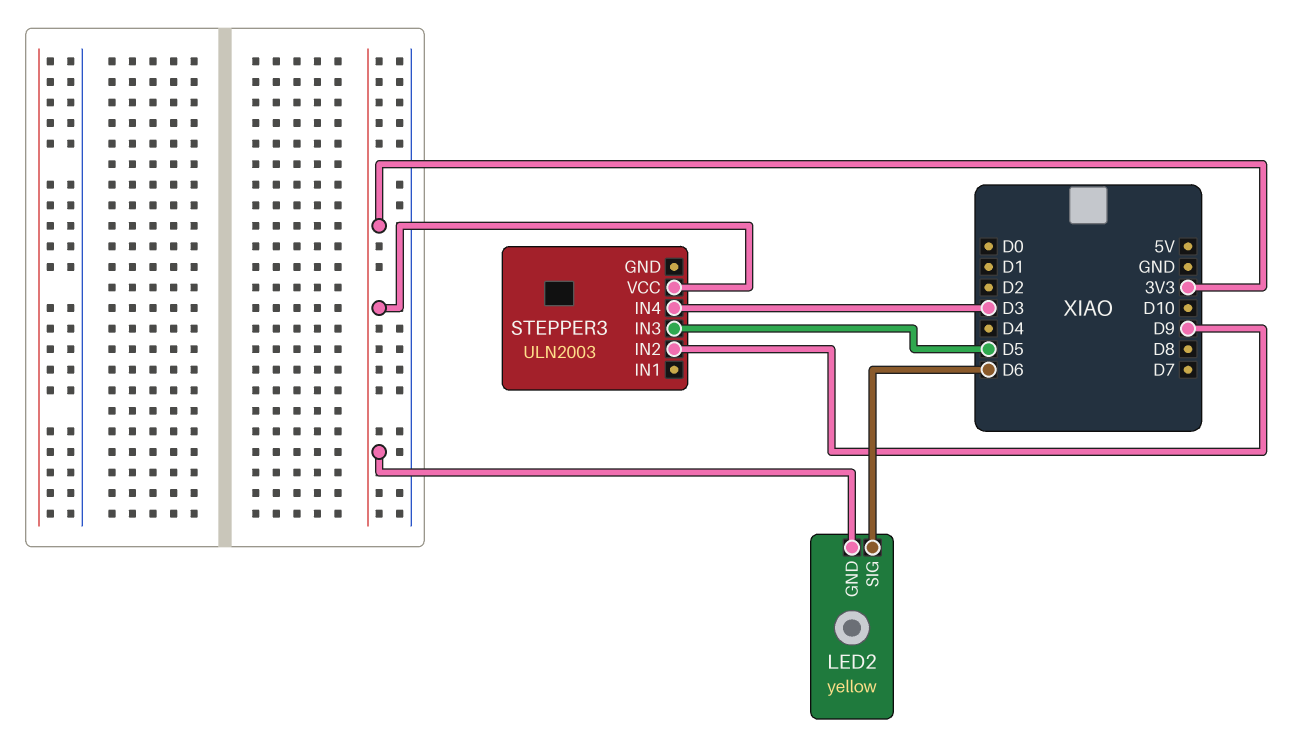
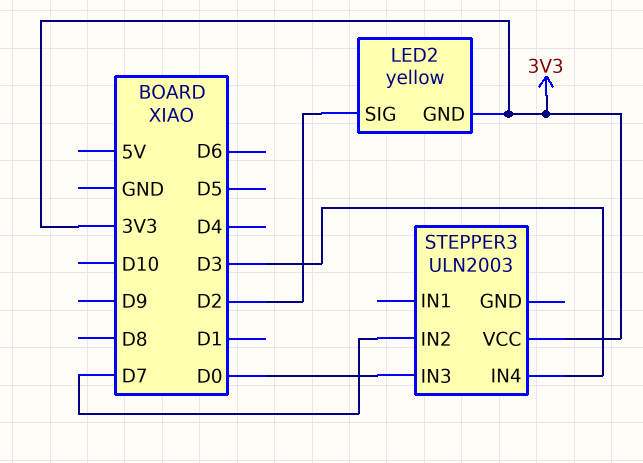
LED2 pin SIG: D6 -> D2
STEPPER3 pin IN2: D9 -> D7
STEPPER3 pin IN3: D5 -> D0

